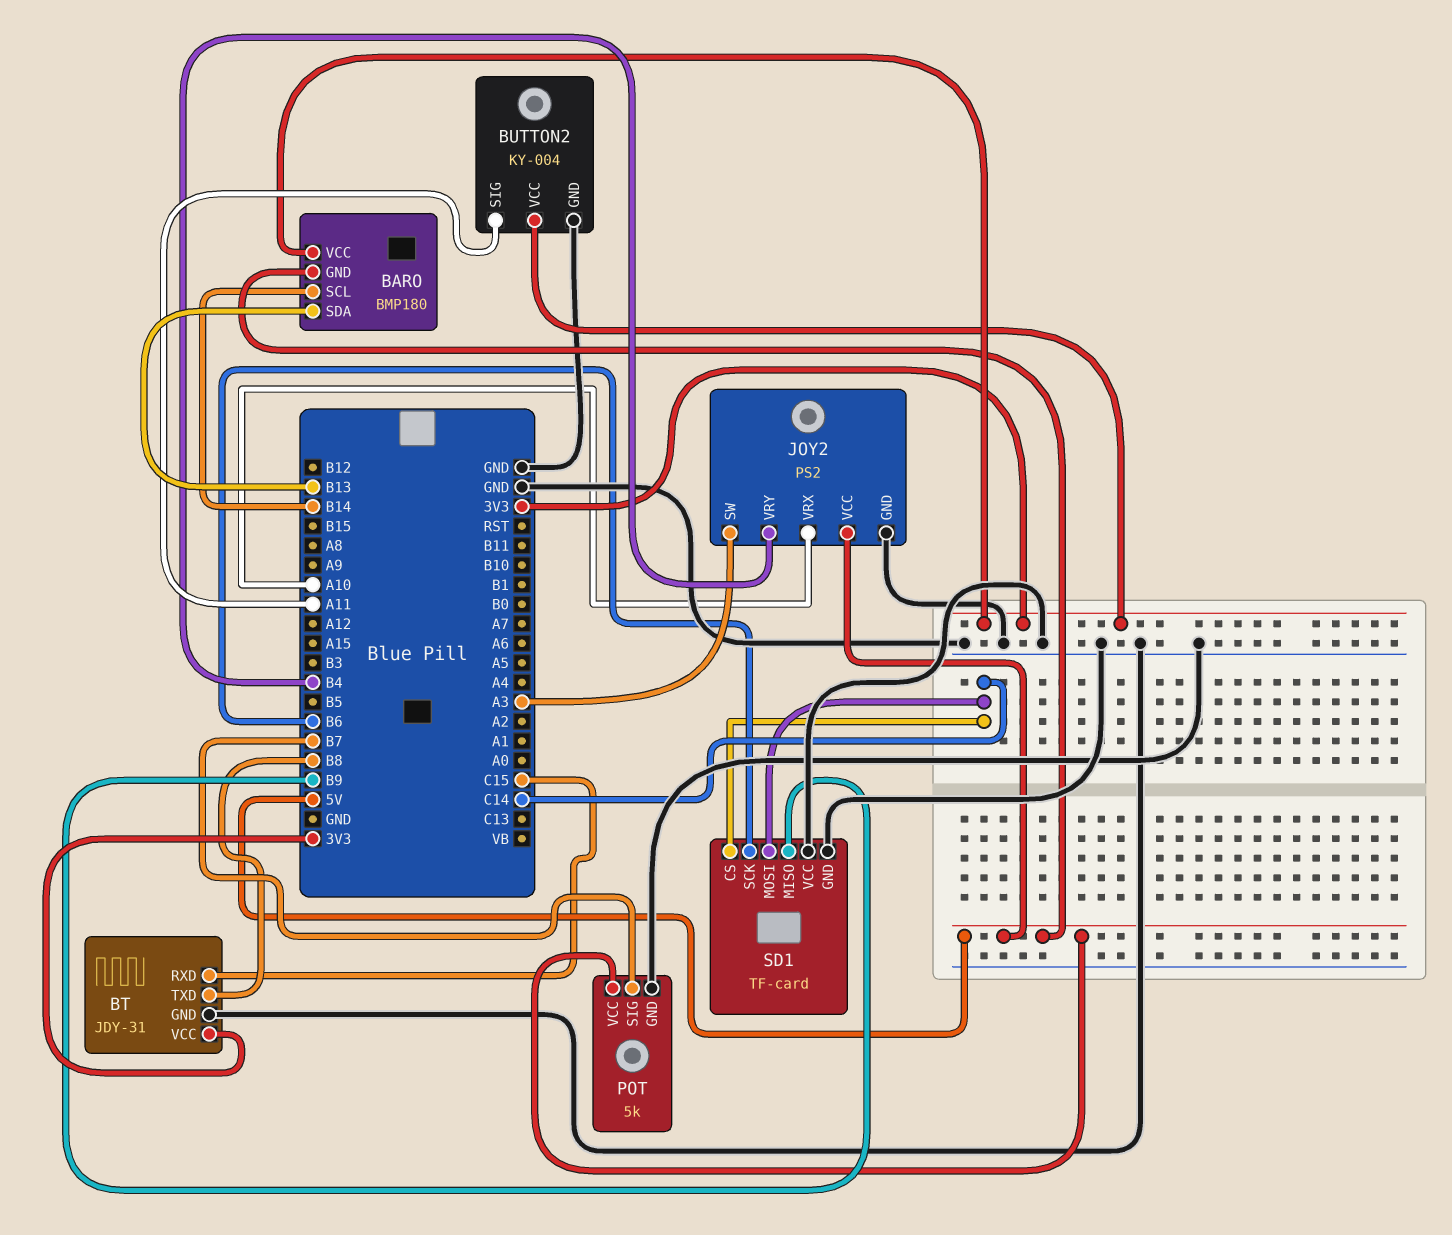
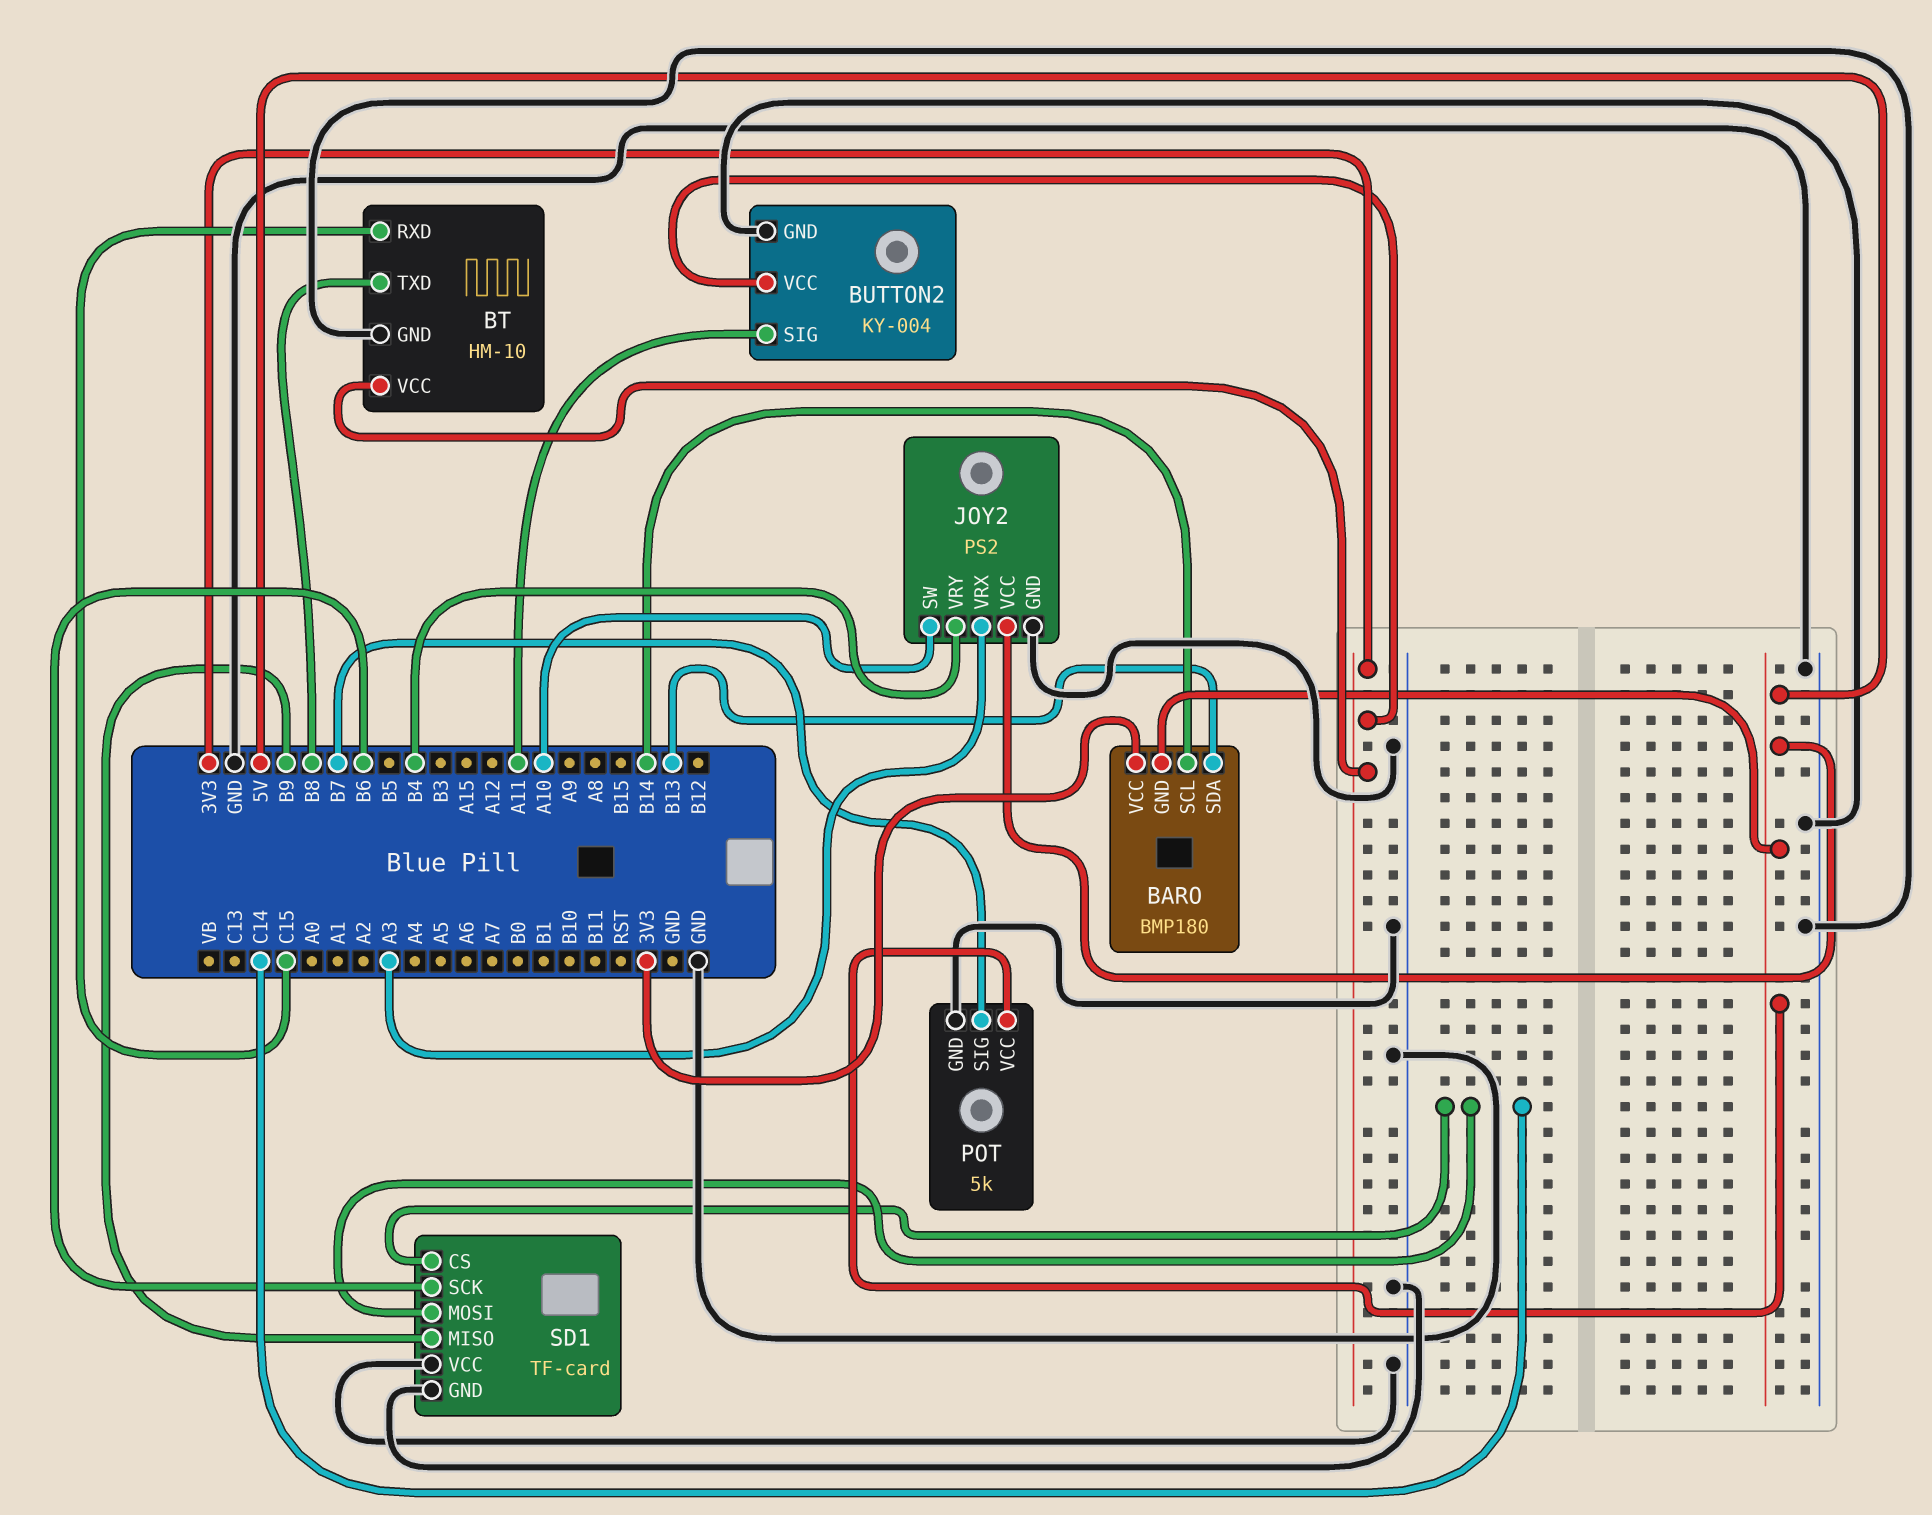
BT: JDY-31 -> HM-10
JOY2 pin SW: A3 -> A10
JOY2 pin VRX: A10 -> A3

